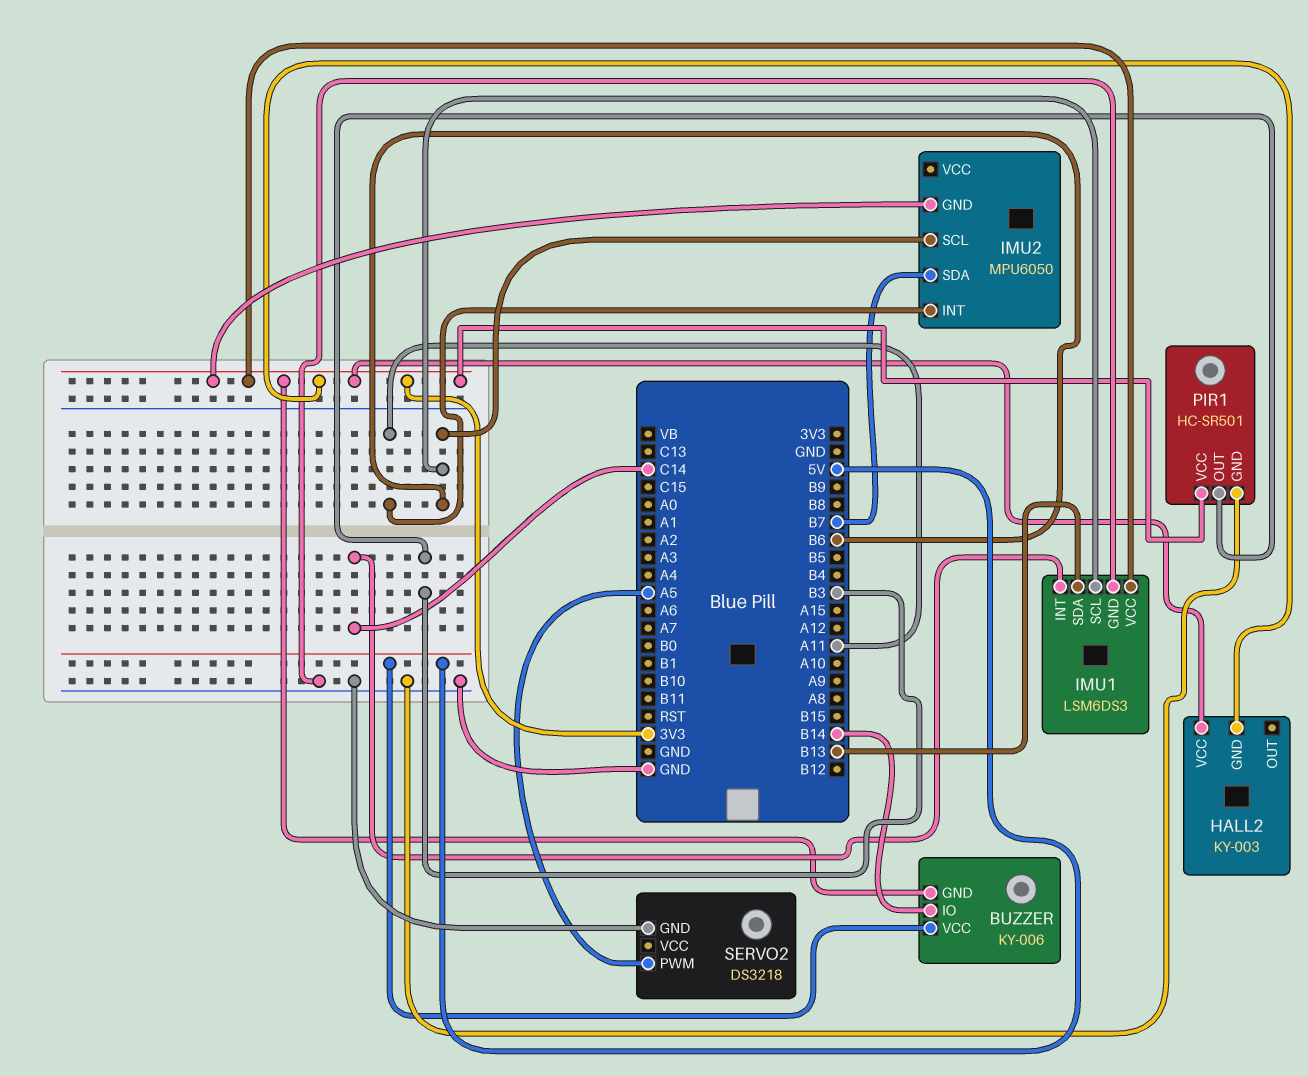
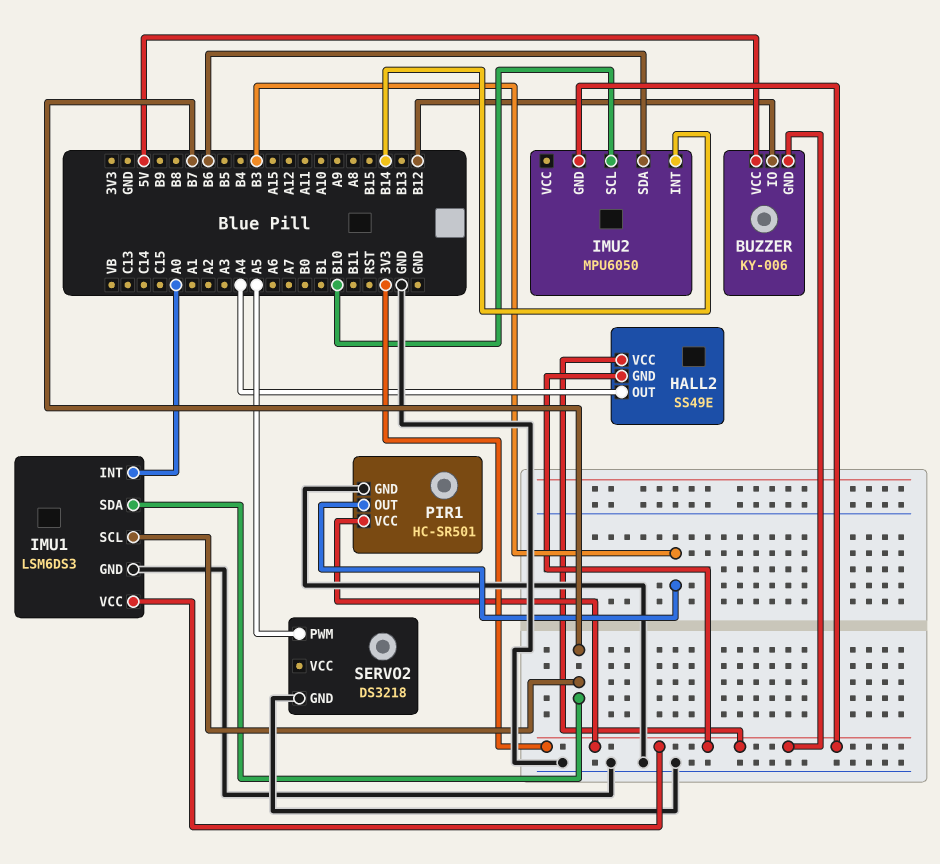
BUZZER pin IO: B14 -> B12
HALL2: KY-003 -> SS49E
HALL2 pin OUT: none -> A4
IMU1 pin INT: C14 -> A0
IMU1 pin SCL: B6 -> B7
IMU1 pin SDA: B13 -> B7
IMU2 pin INT: A11 -> B14
IMU2 pin SCL: B6 -> B10
IMU2 pin SDA: B7 -> B6

